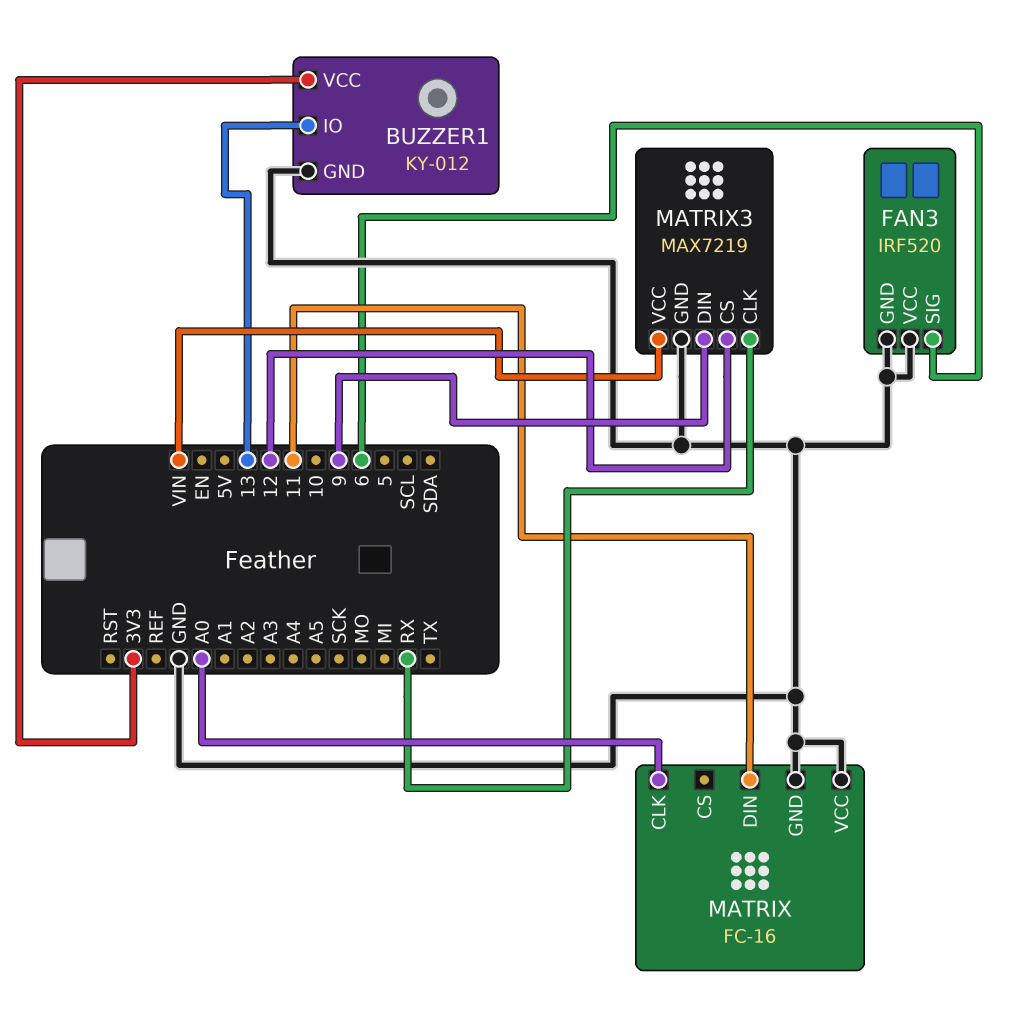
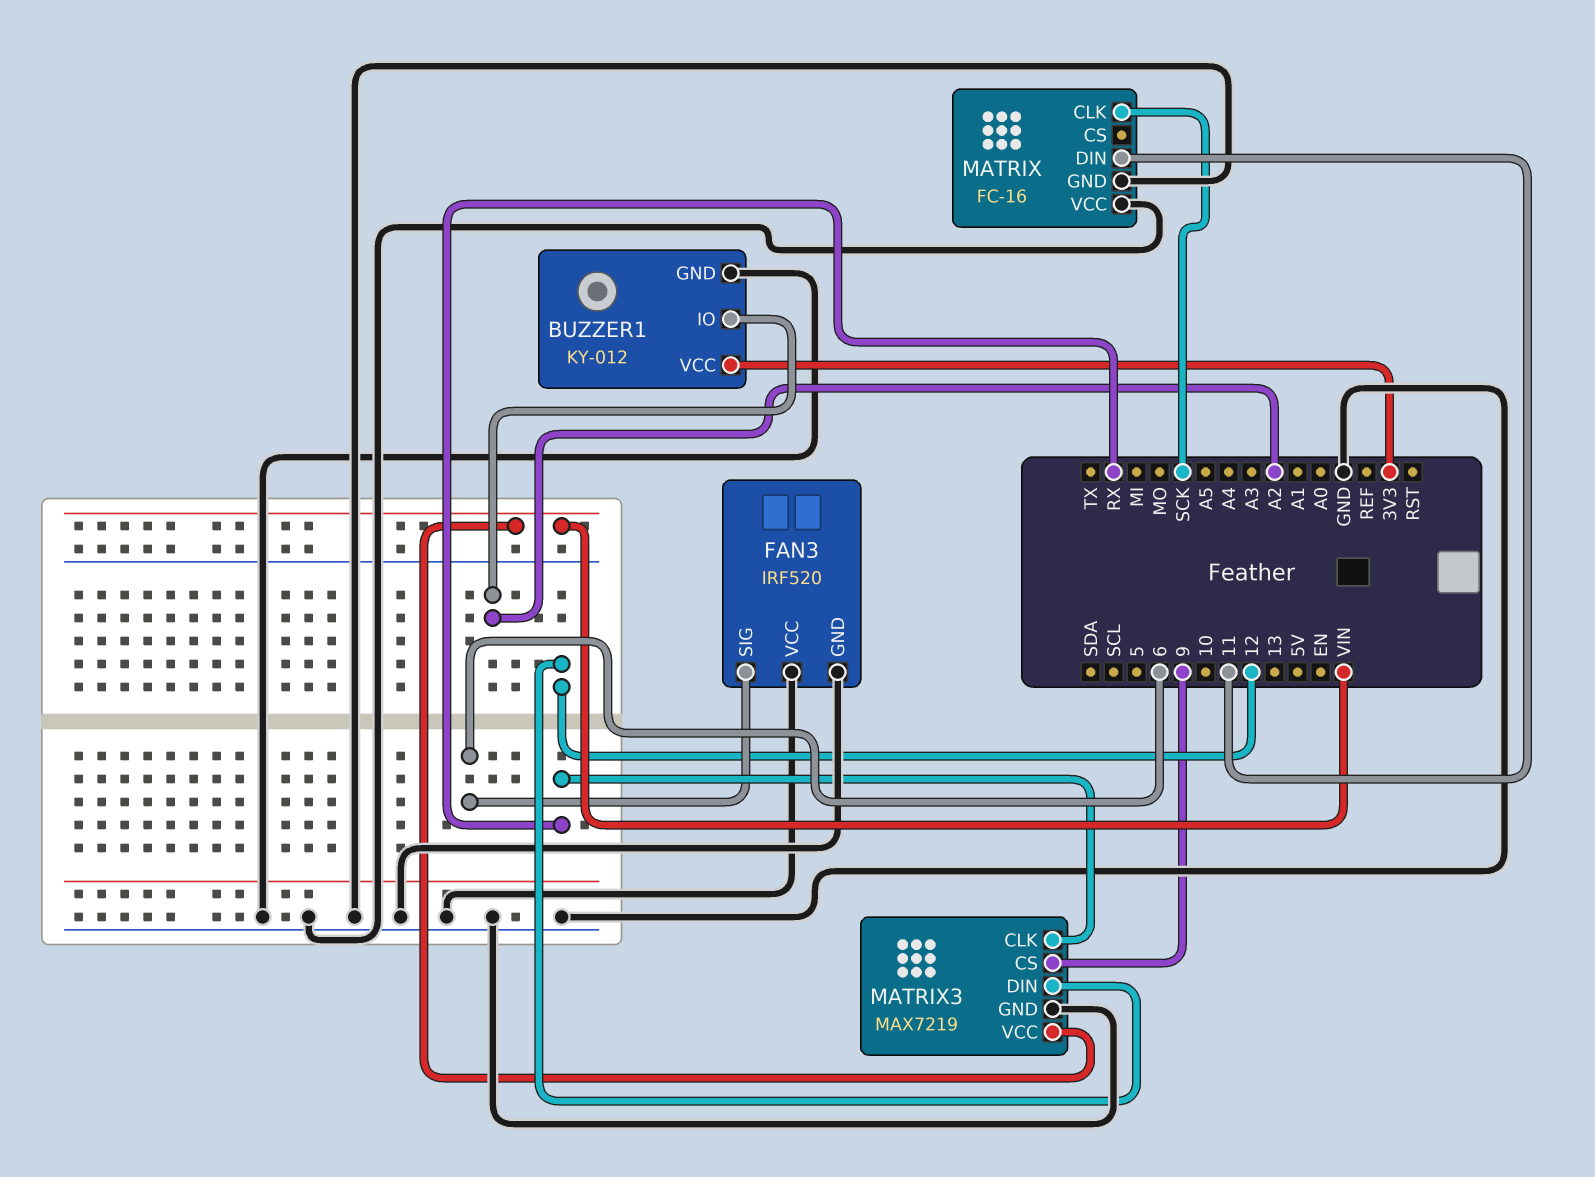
BUZZER1 pin IO: 13 -> A2
MATRIX pin CLK: A0 -> SCK
MATRIX3 pin CS: 12 -> 9
MATRIX3 pin DIN: 9 -> 12

